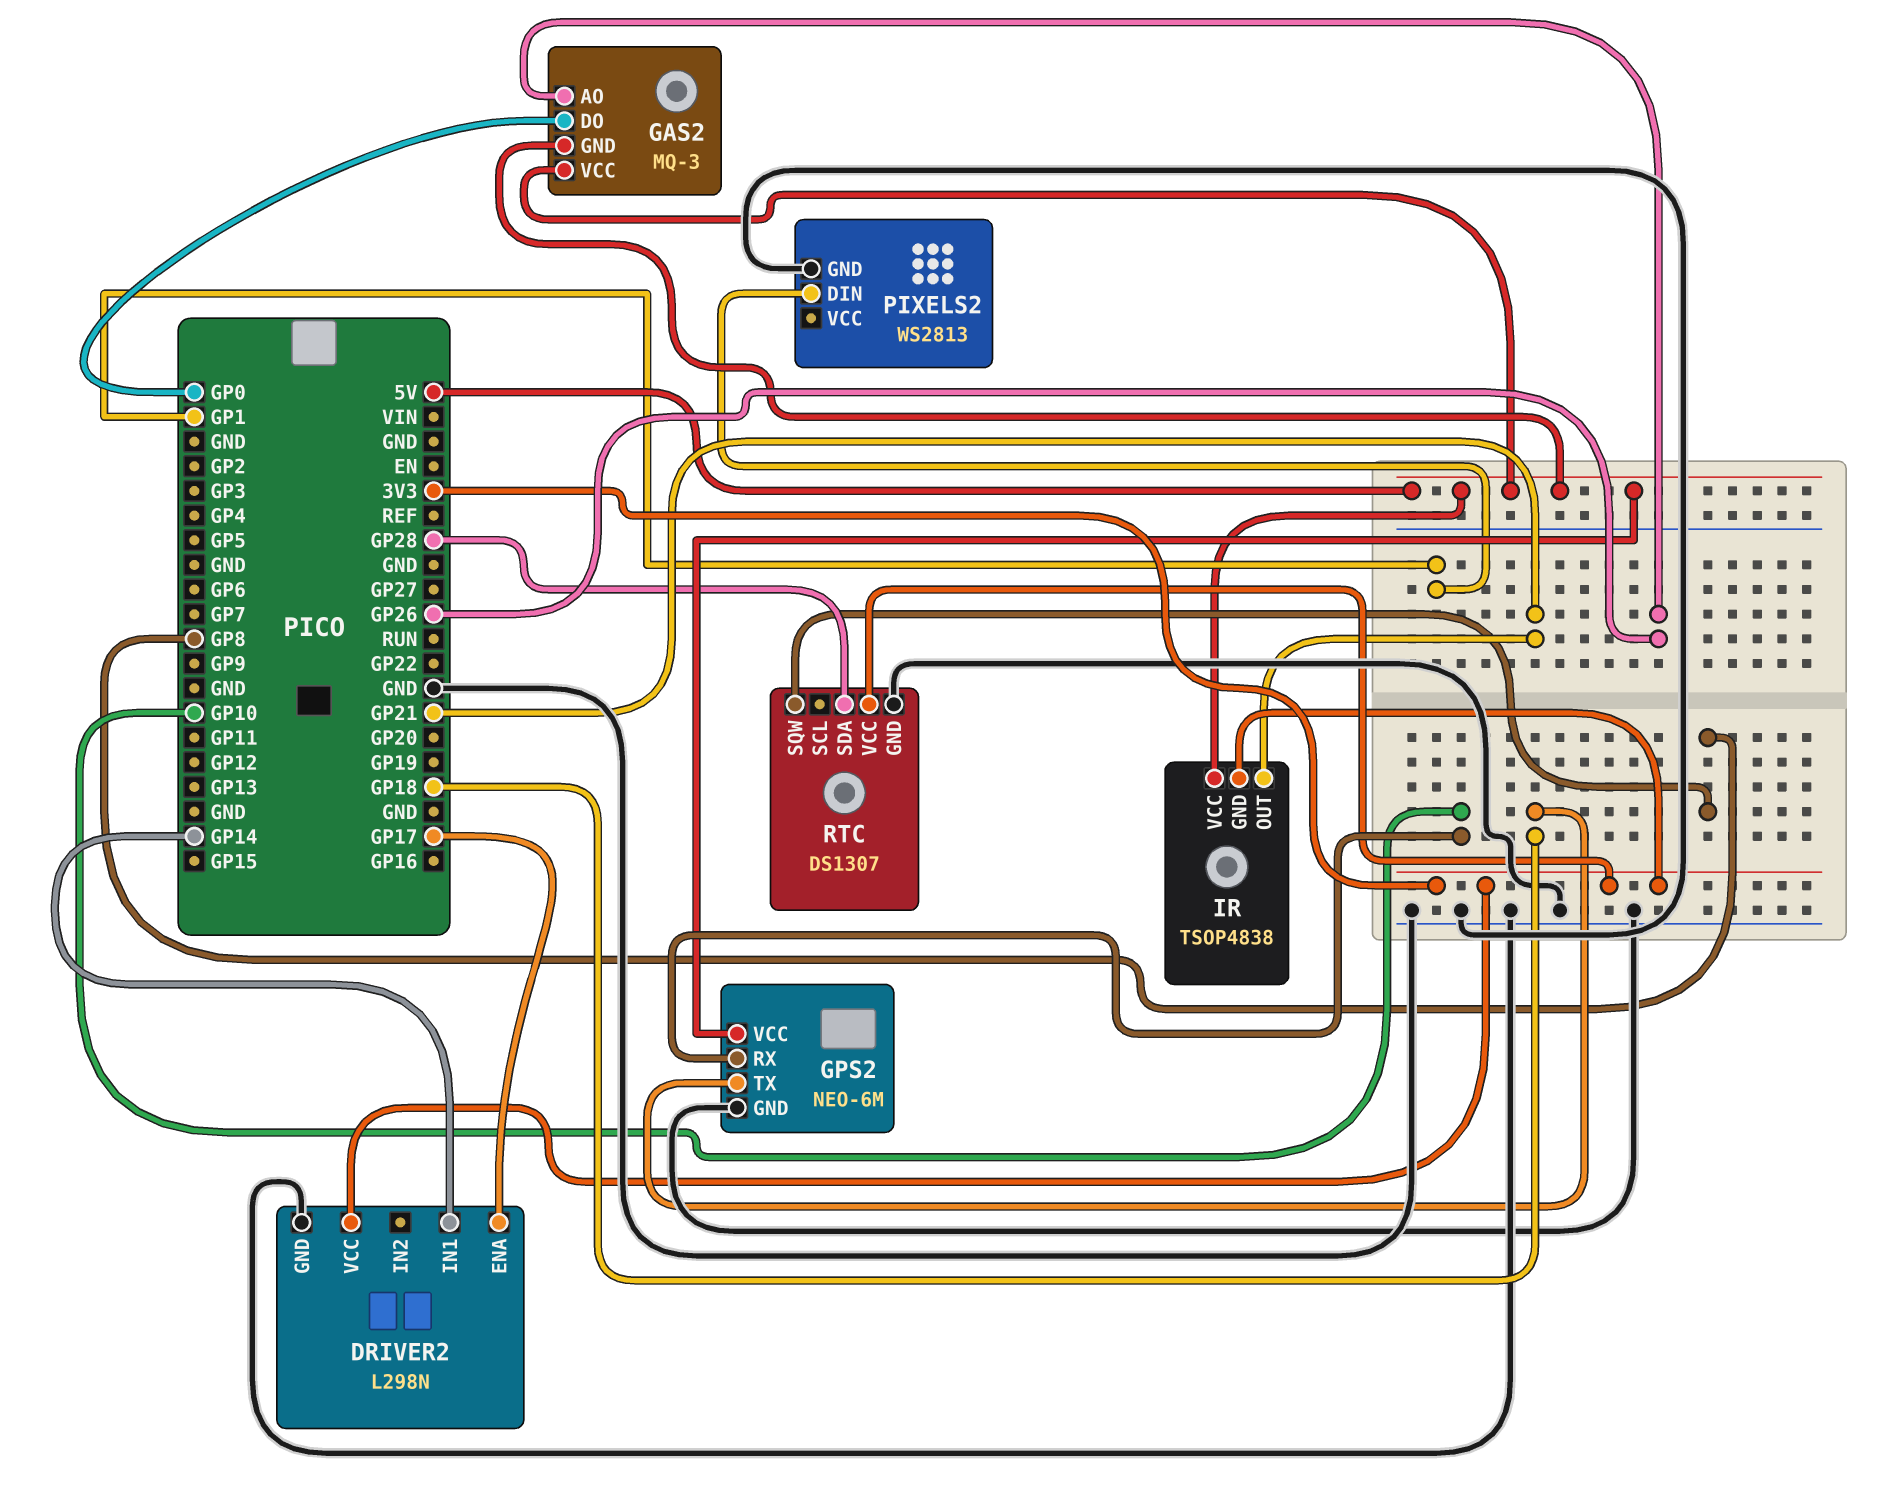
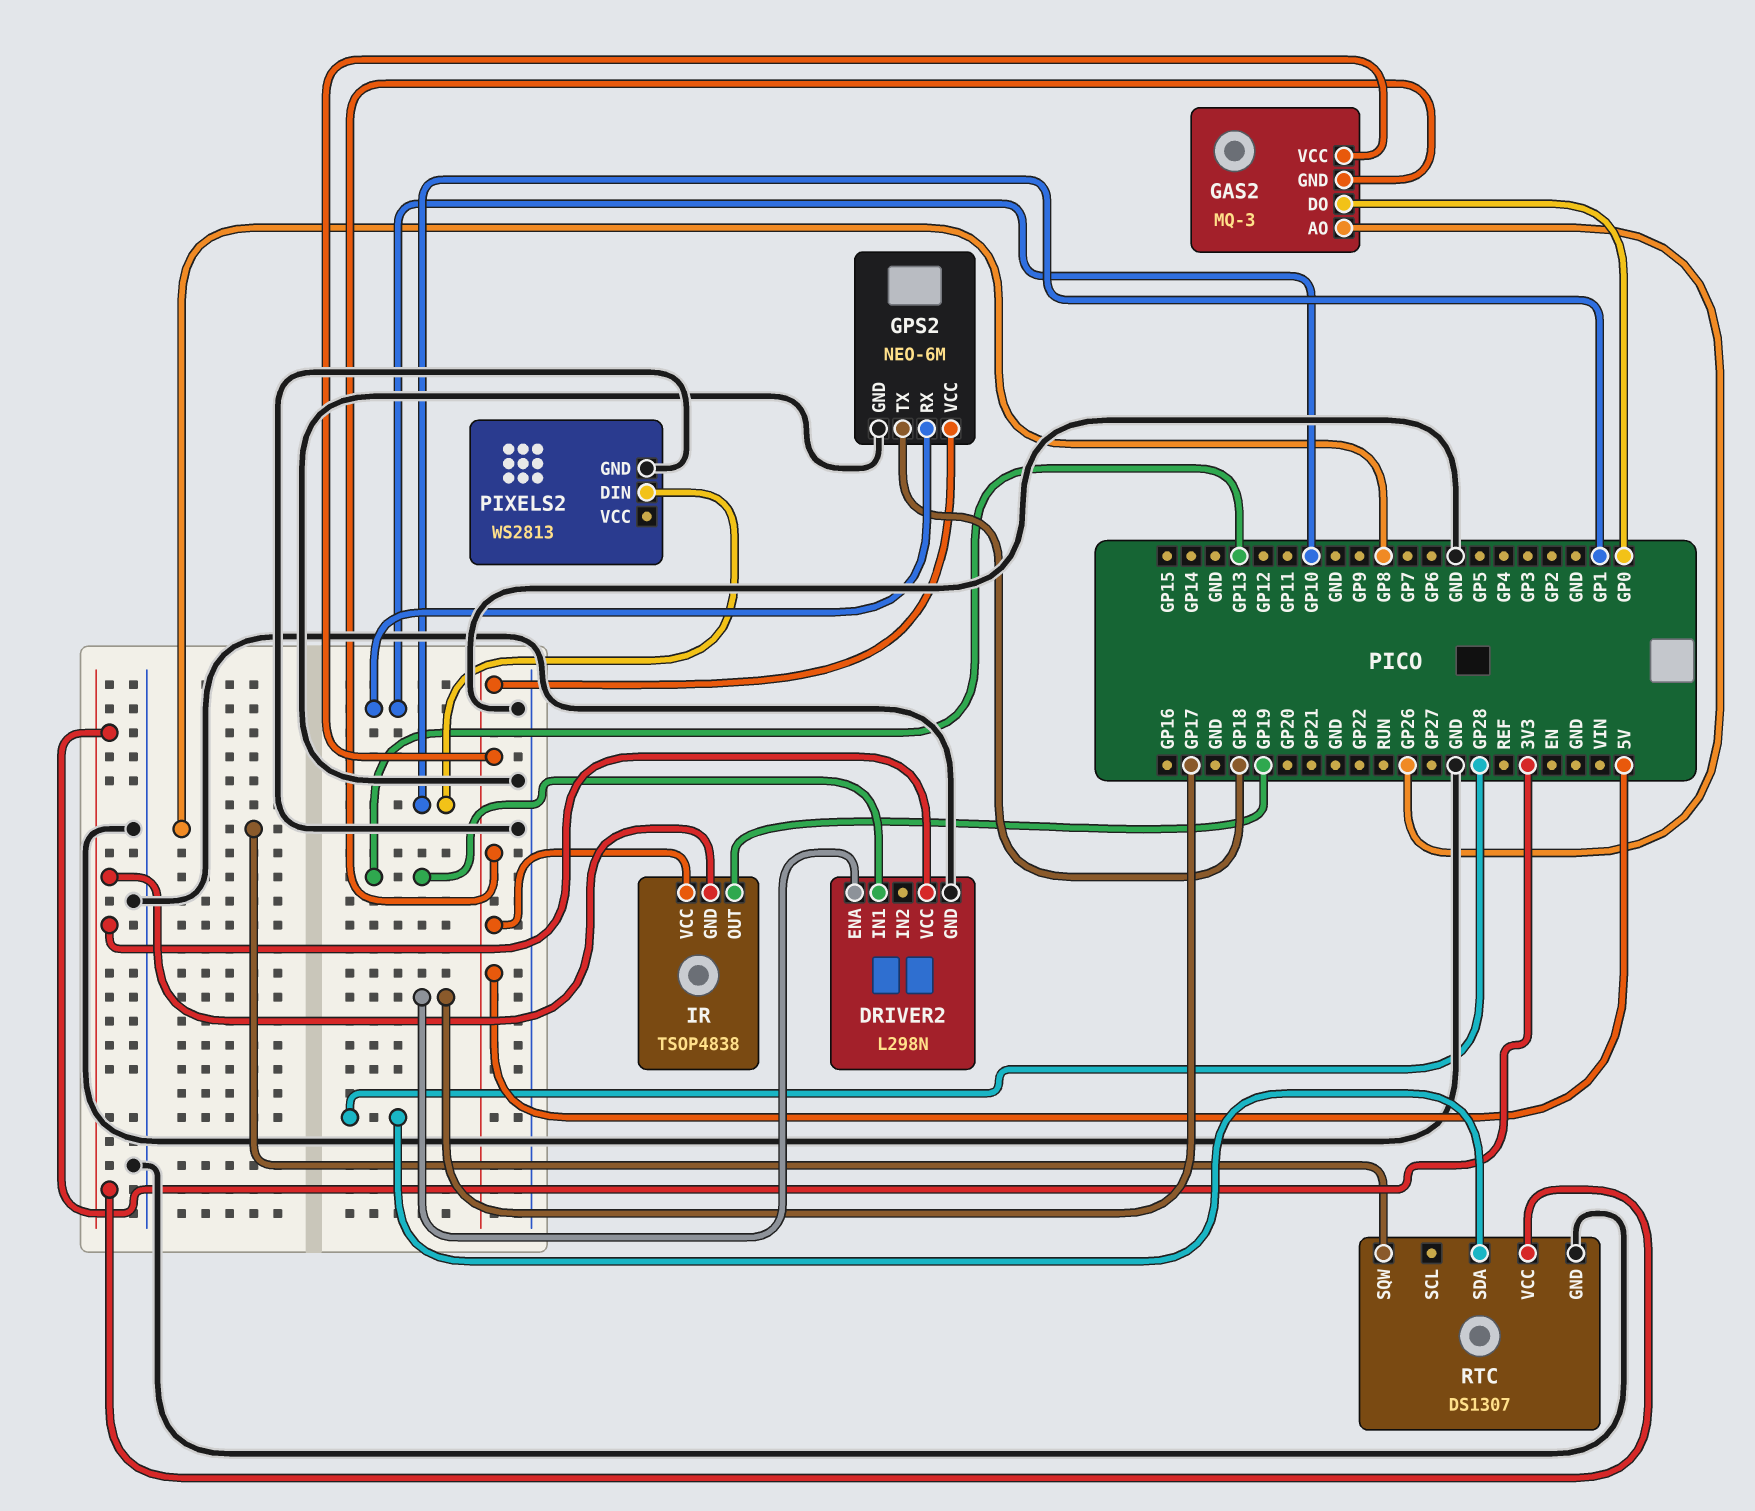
DRIVER2 pin IN1: GP14 -> GP13
IR pin OUT: GP21 -> GP19

